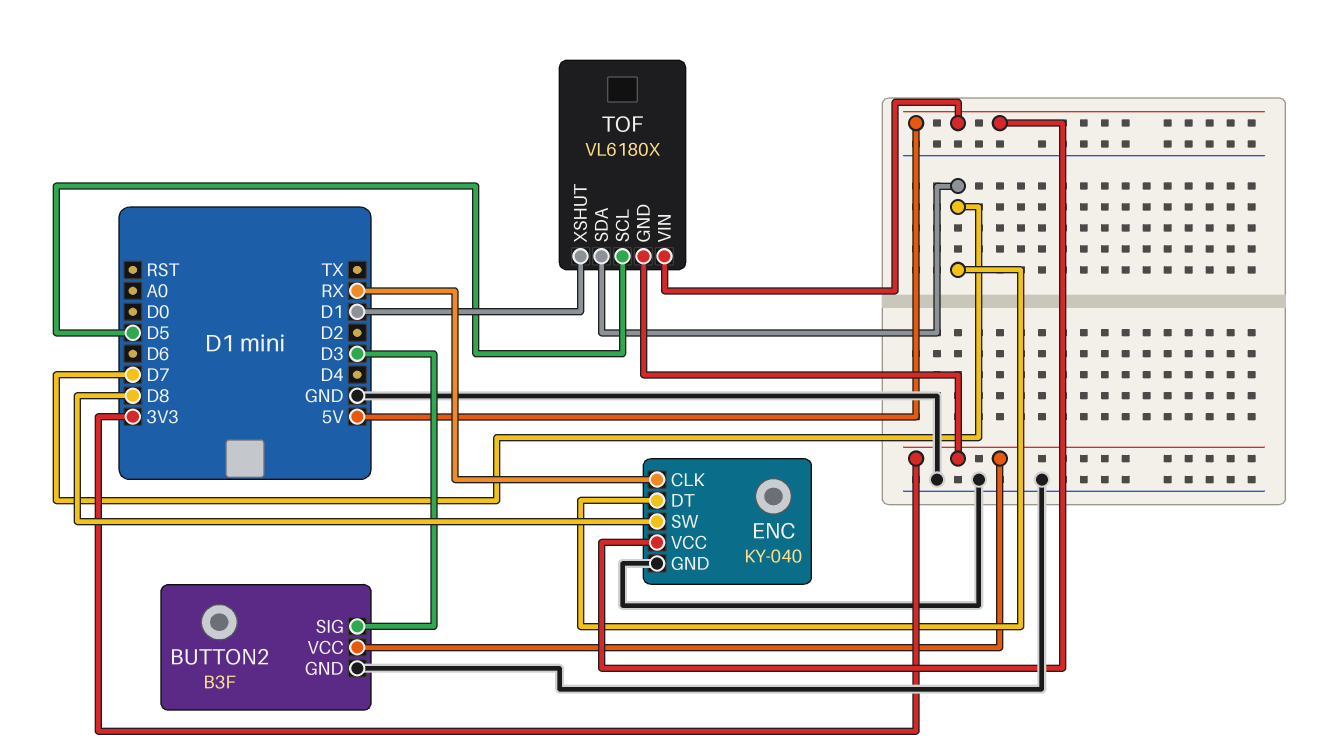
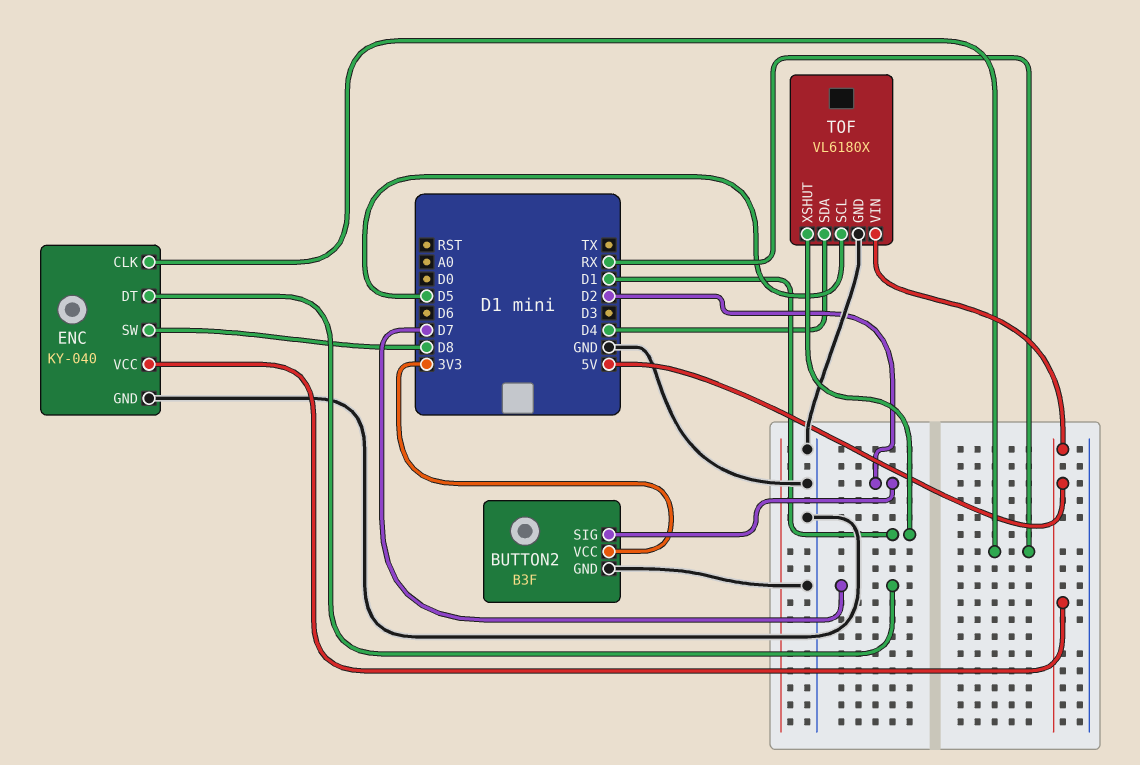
BUTTON2 pin SIG: D3 -> D2
TOF pin GND: 3V3 -> GND
TOF pin SDA: D7 -> D4

